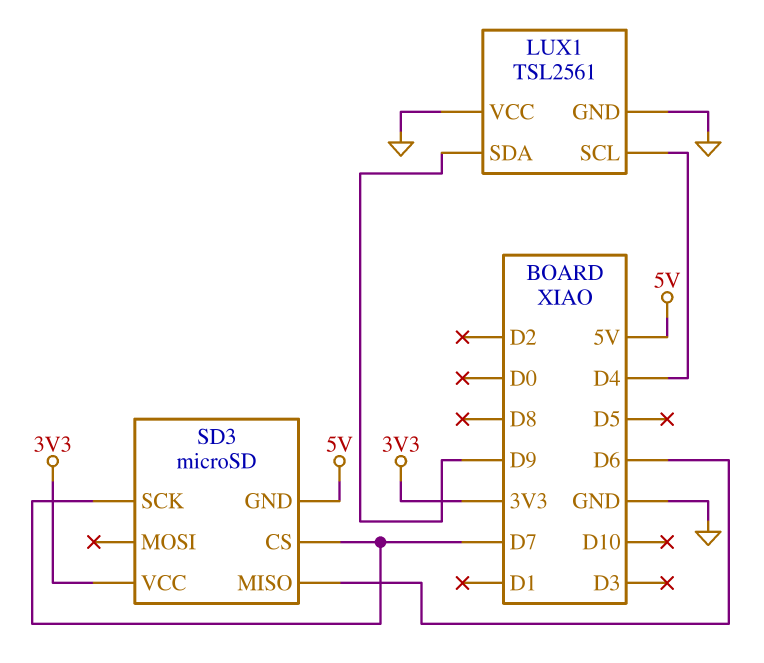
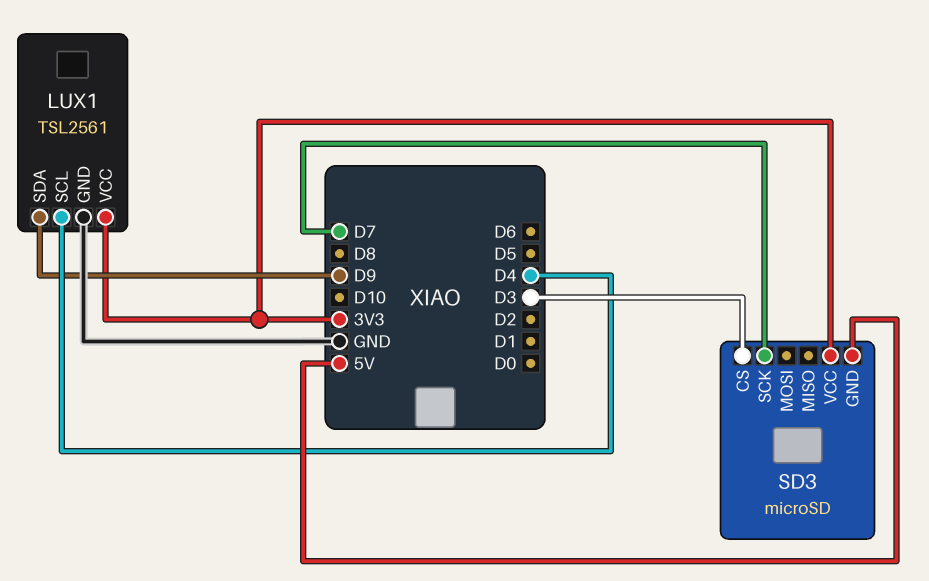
LUX1 pin VCC: GND -> 3V3
SD3 pin CS: D7 -> D3
SD3 pin MISO: D6 -> none

